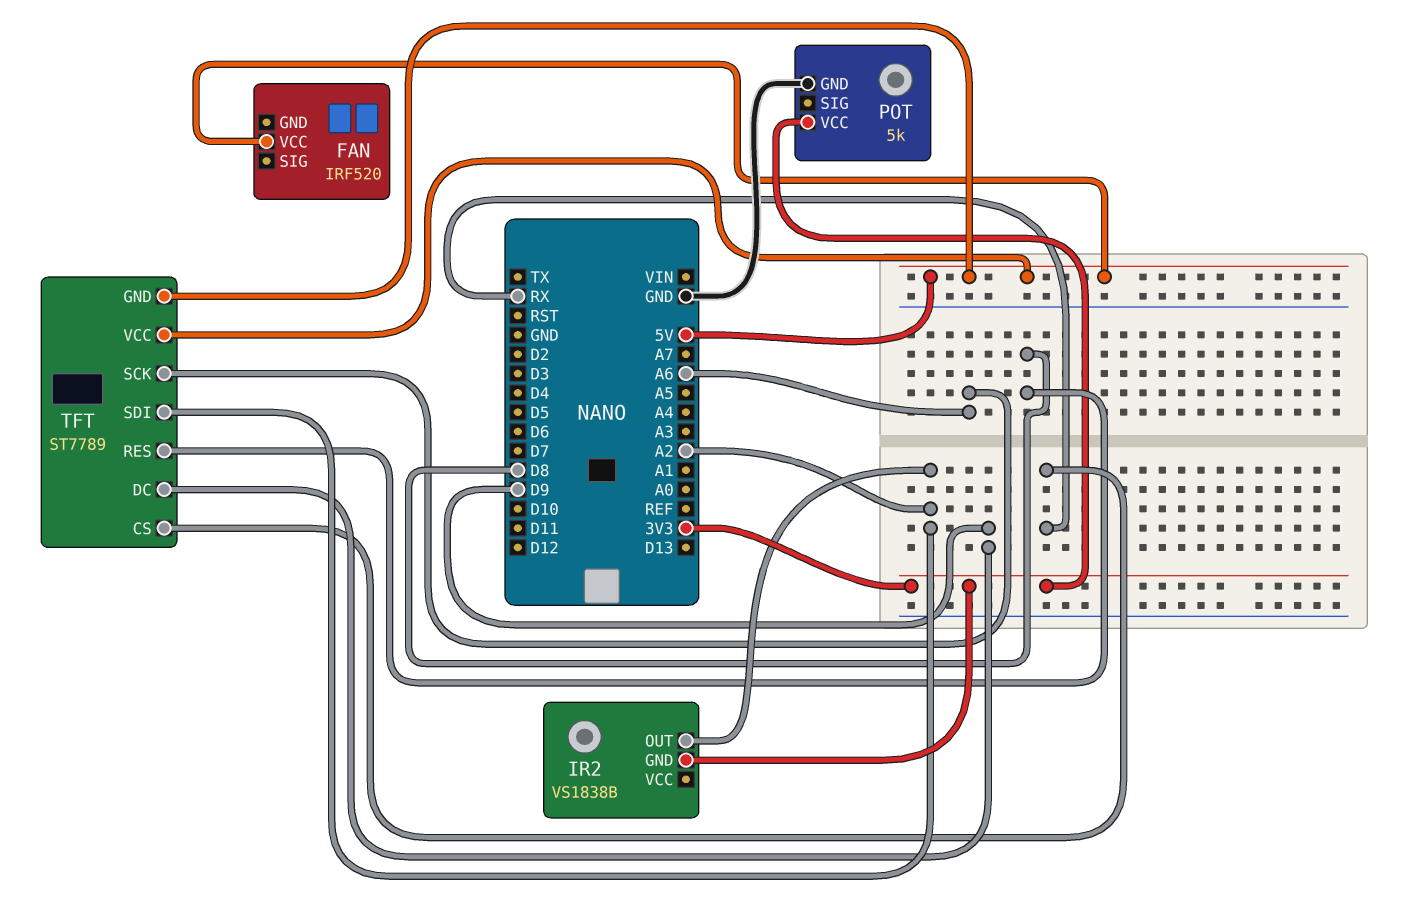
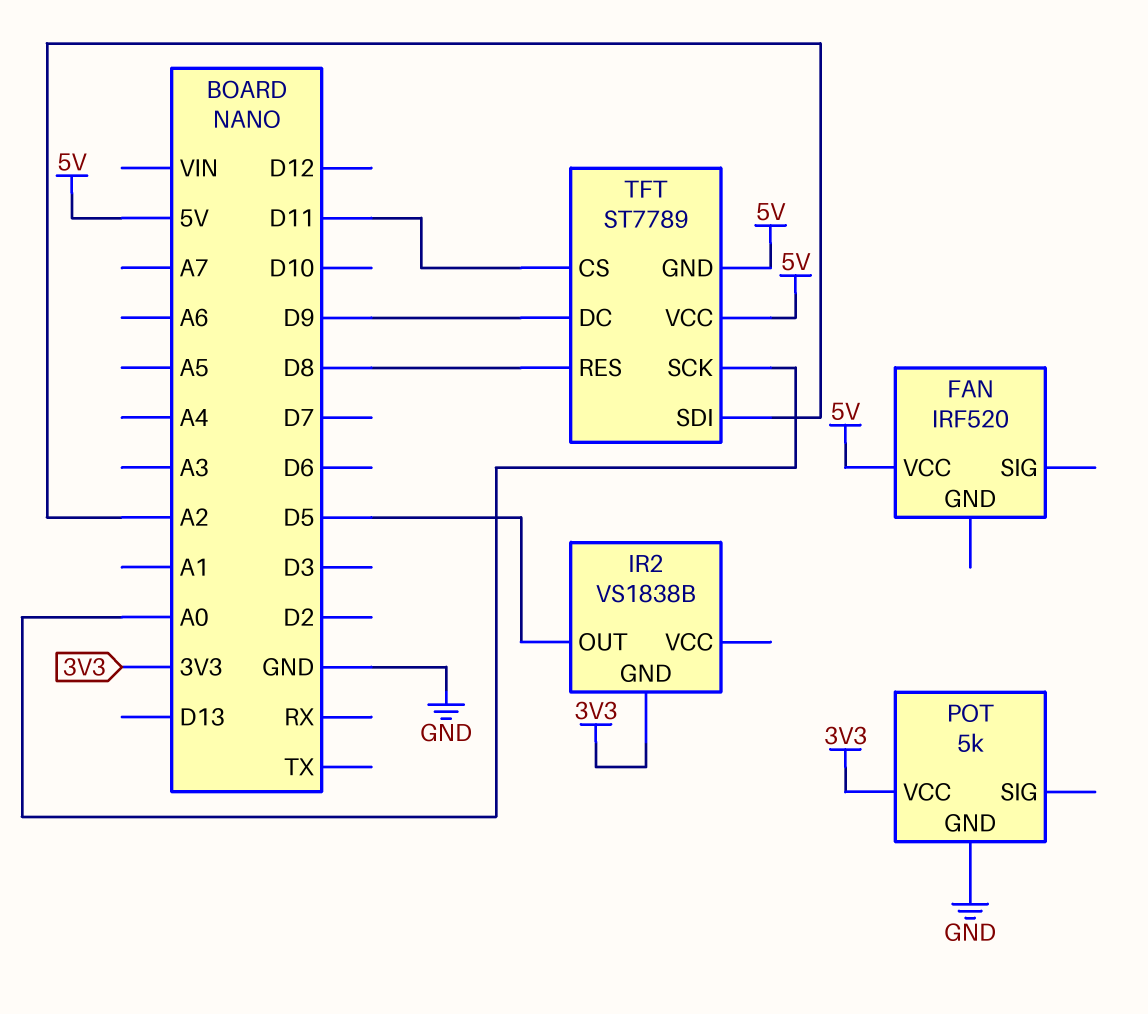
IR2 pin OUT: A2 -> D5
TFT pin CS: RX -> D11
TFT pin SCK: A6 -> A0

